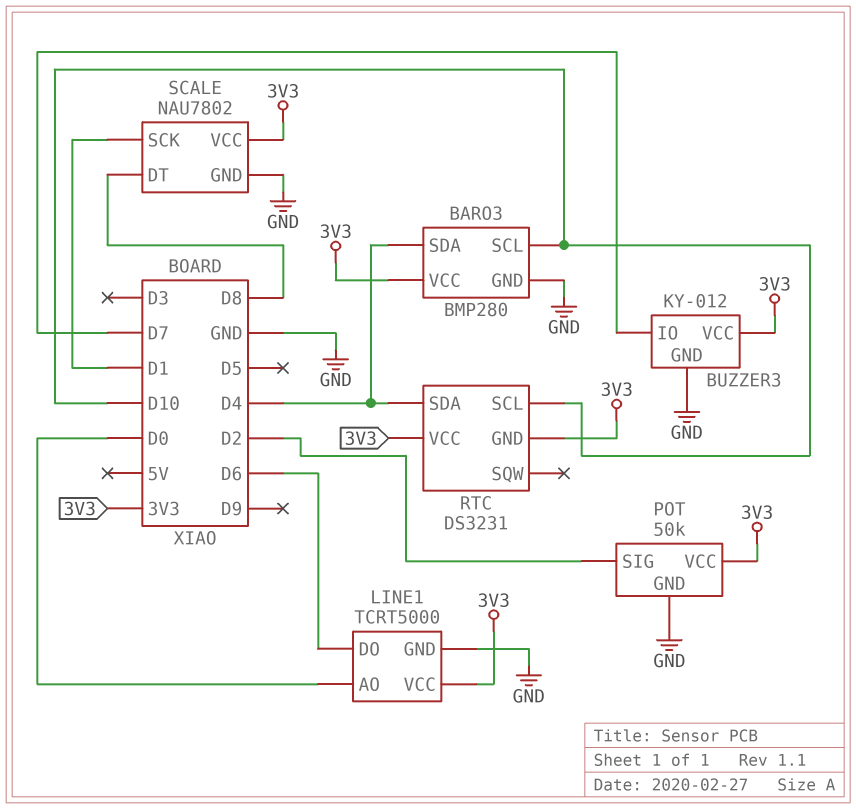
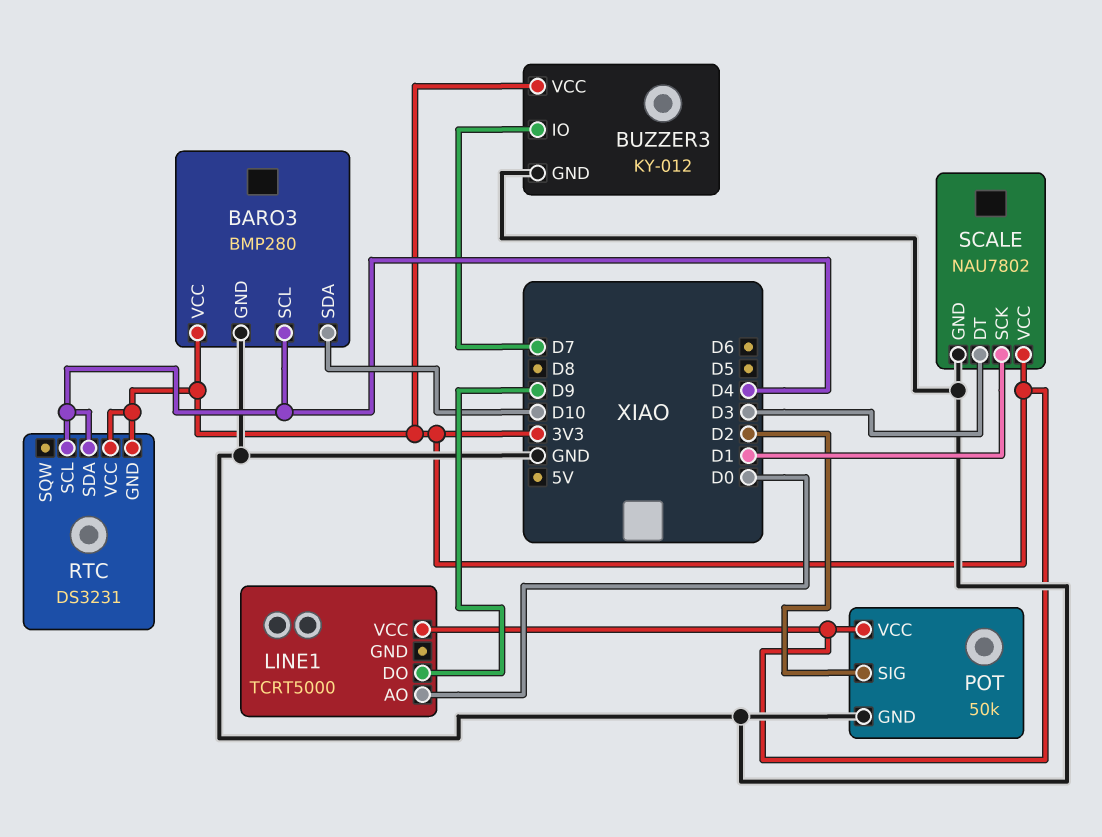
BARO3 pin SCL: D10 -> D4
BARO3 pin SDA: D4 -> D10
LINE1 pin DO: D6 -> D9
LINE1 pin GND: GND -> none
RTC pin SCL: D10 -> D4
SCALE pin DT: D8 -> D3

